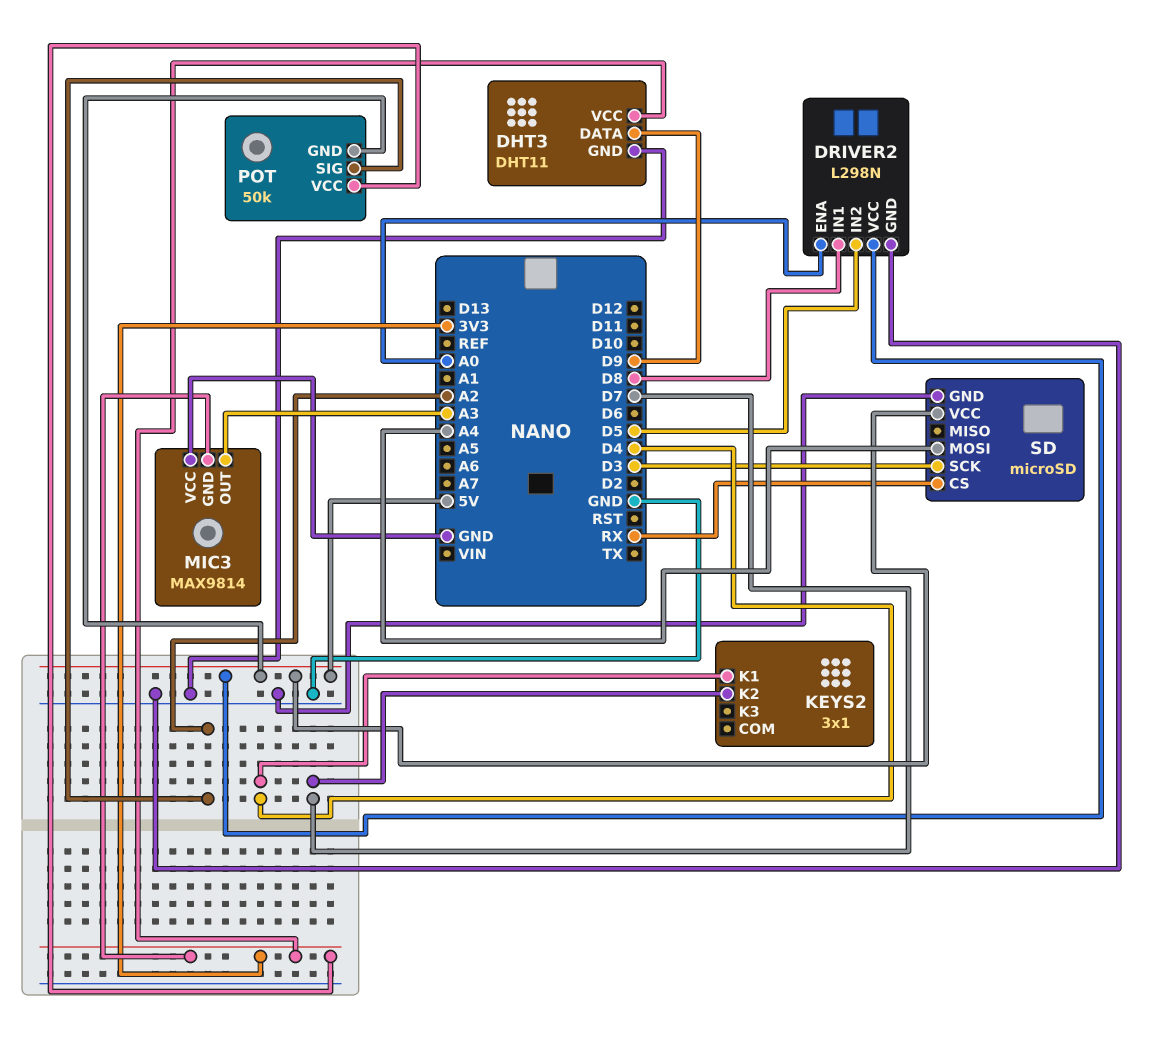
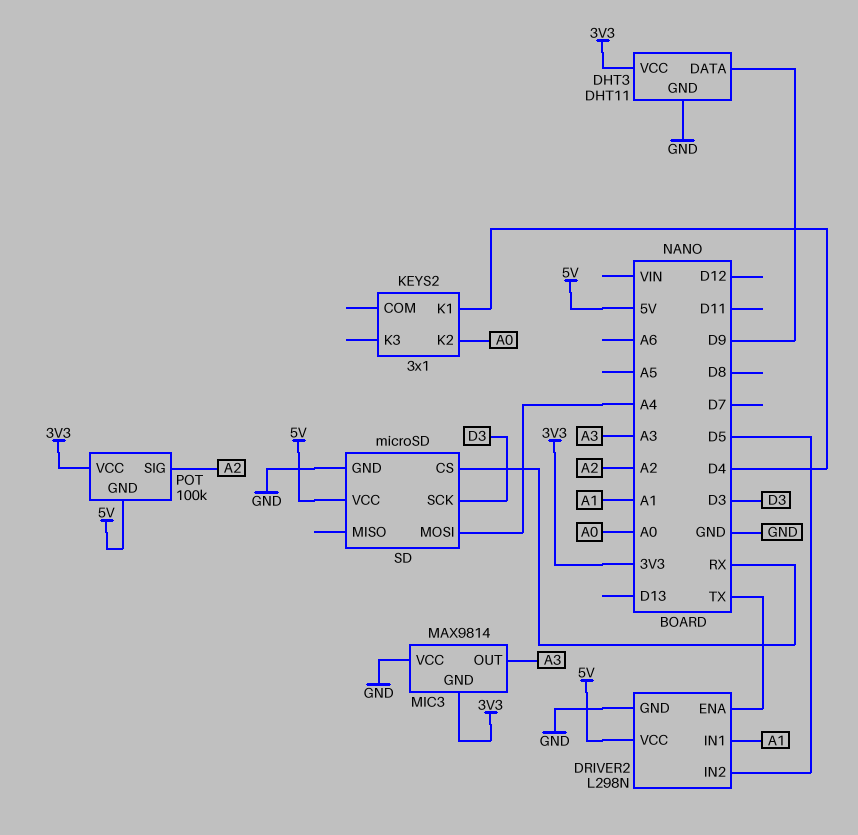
DRIVER2 pin ENA: A0 -> TX
DRIVER2 pin IN1: D8 -> A1
KEYS2 pin K2: D7 -> A0
POT: 50k -> 100k

